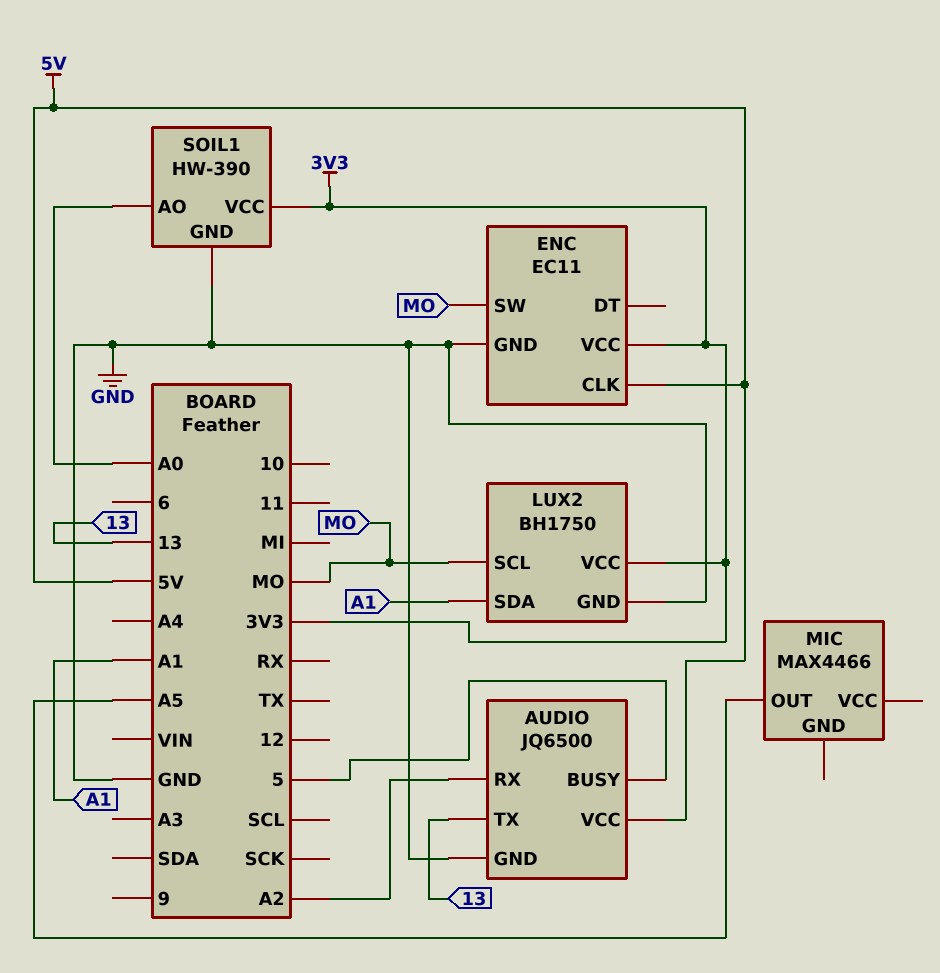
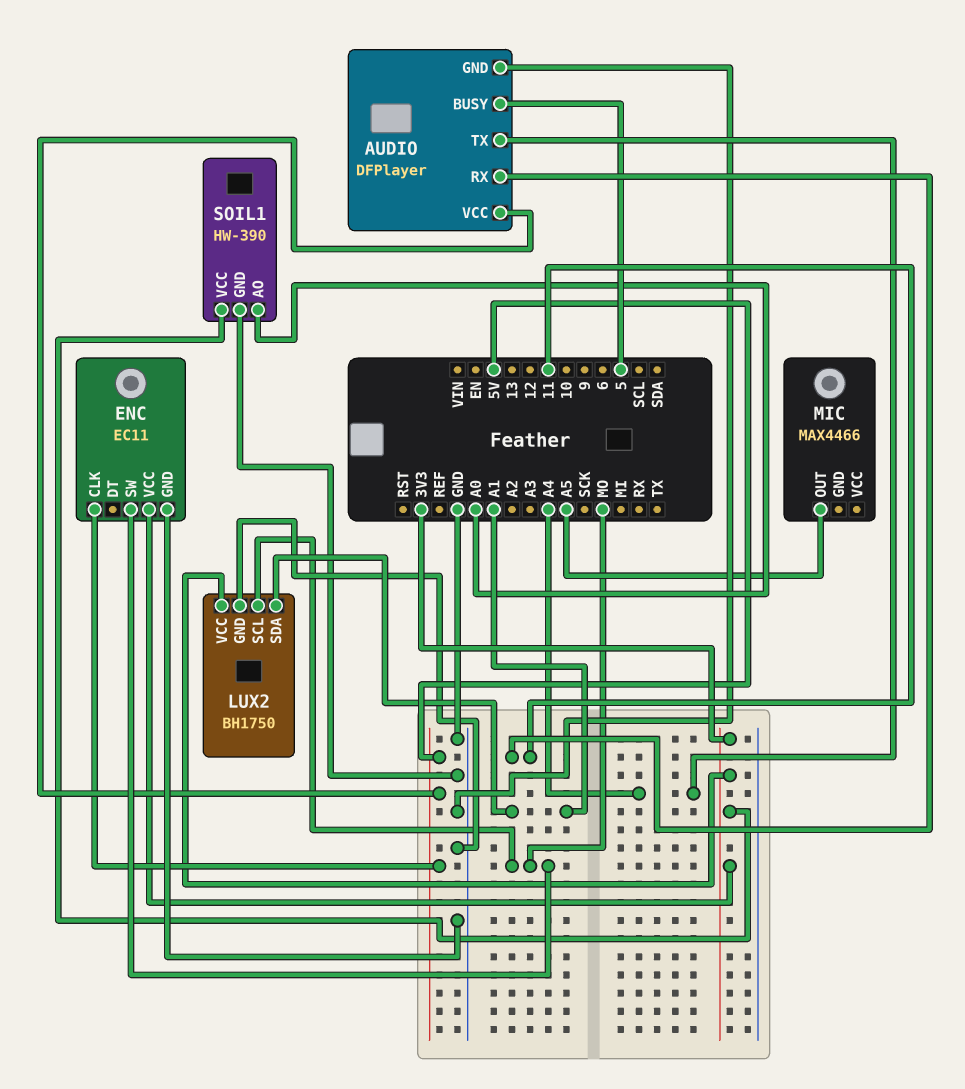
AUDIO: JQ6500 -> DFPlayer
AUDIO pin RX: A2 -> 11
AUDIO pin TX: 13 -> A4

